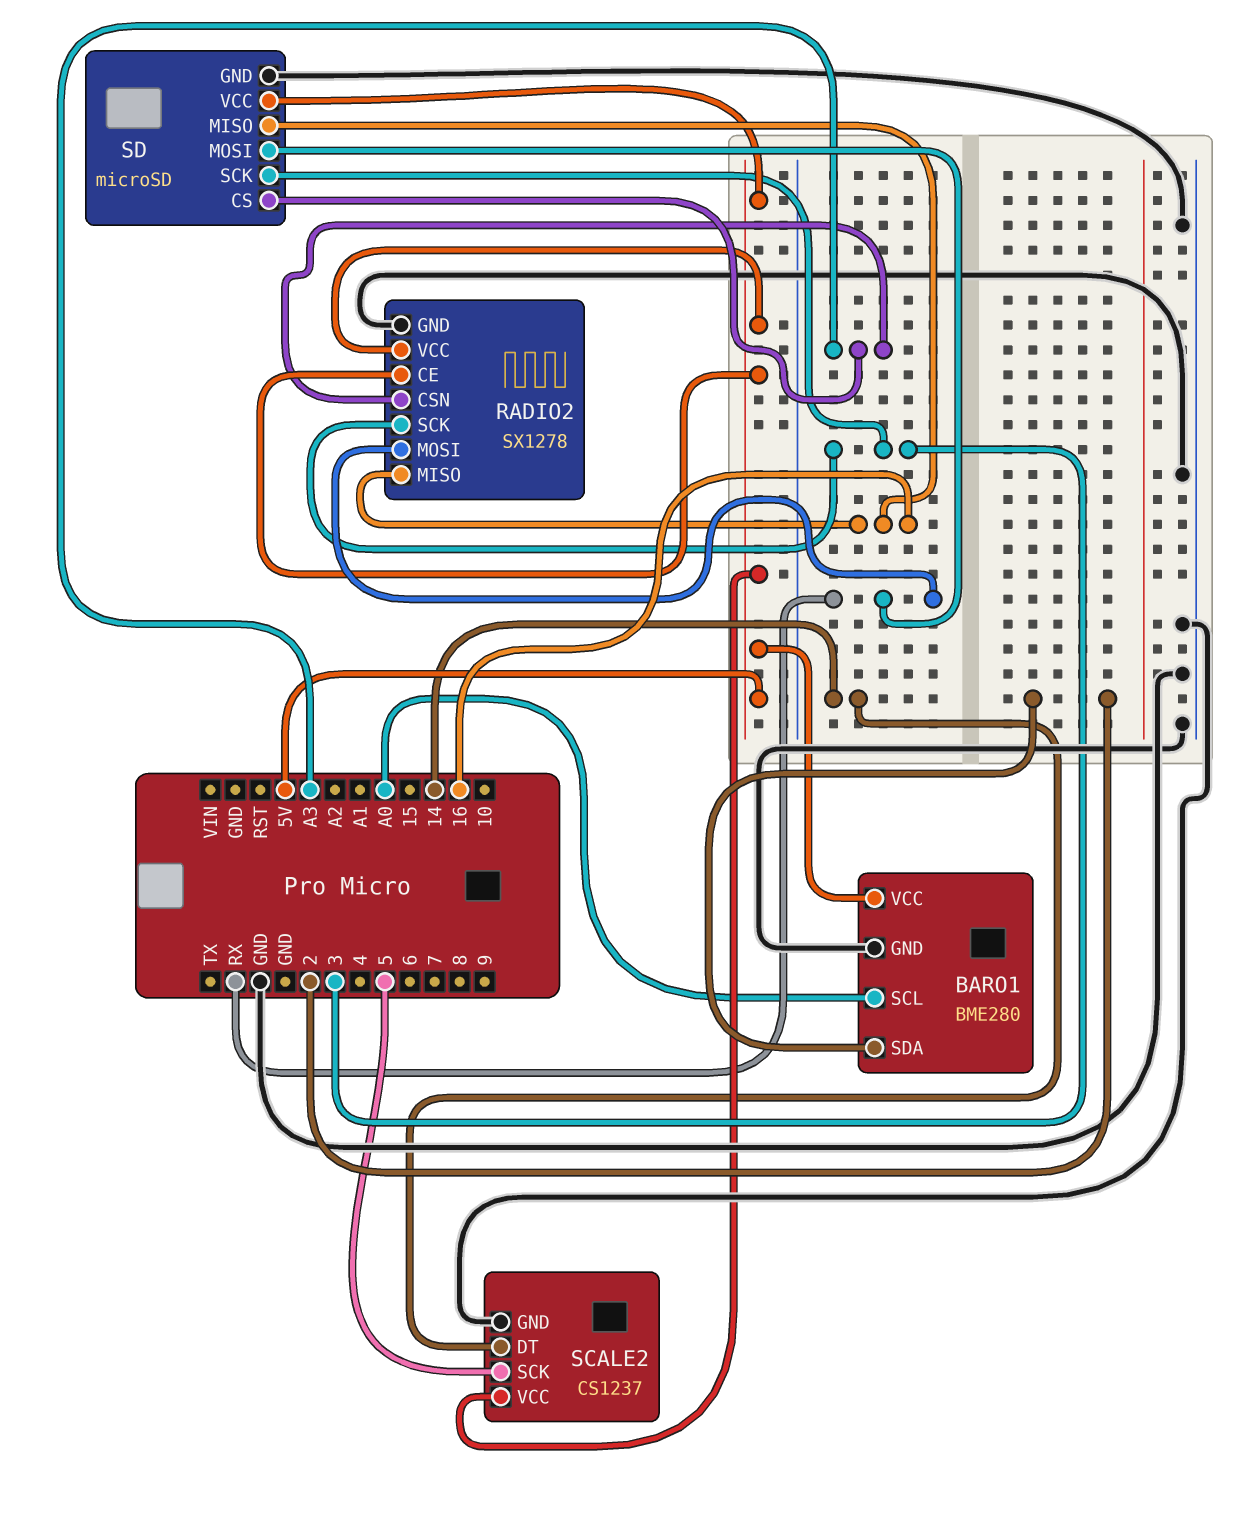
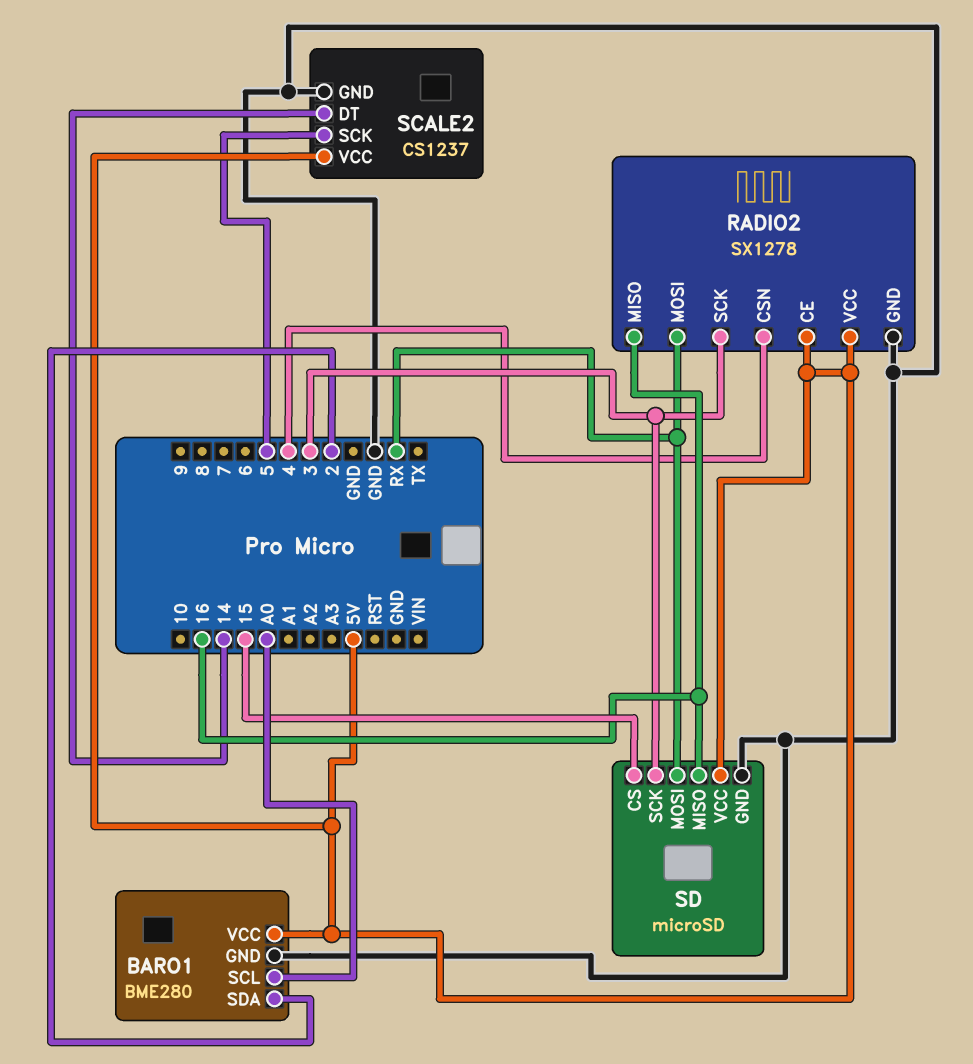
RADIO2 pin CSN: A3 -> 4
SD pin CS: A3 -> 15

